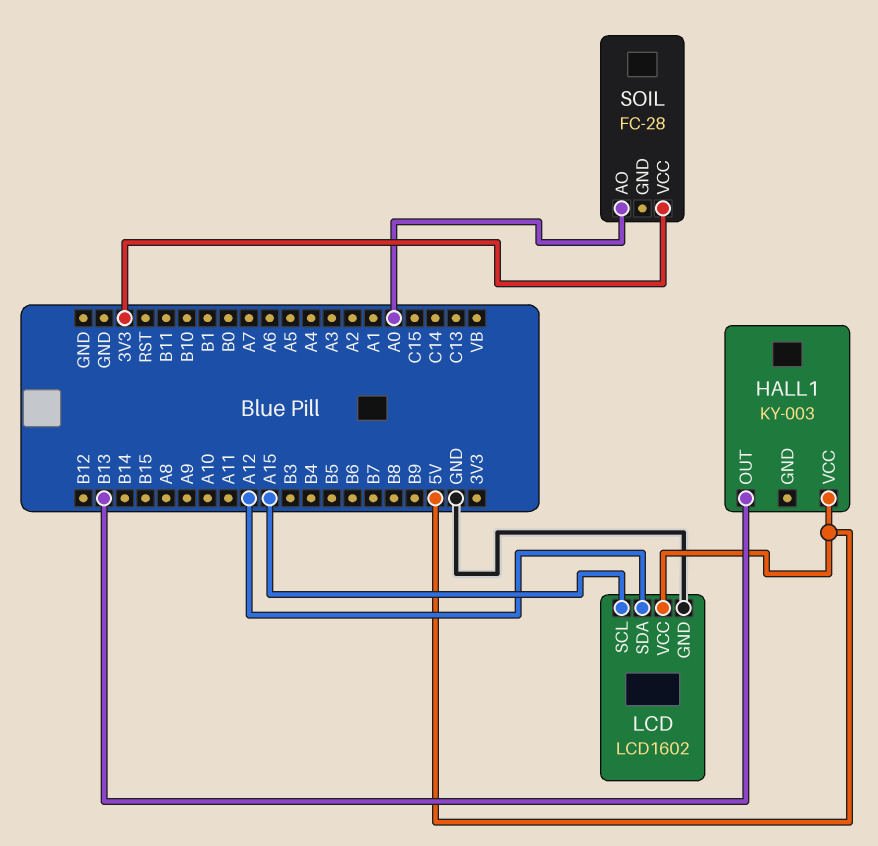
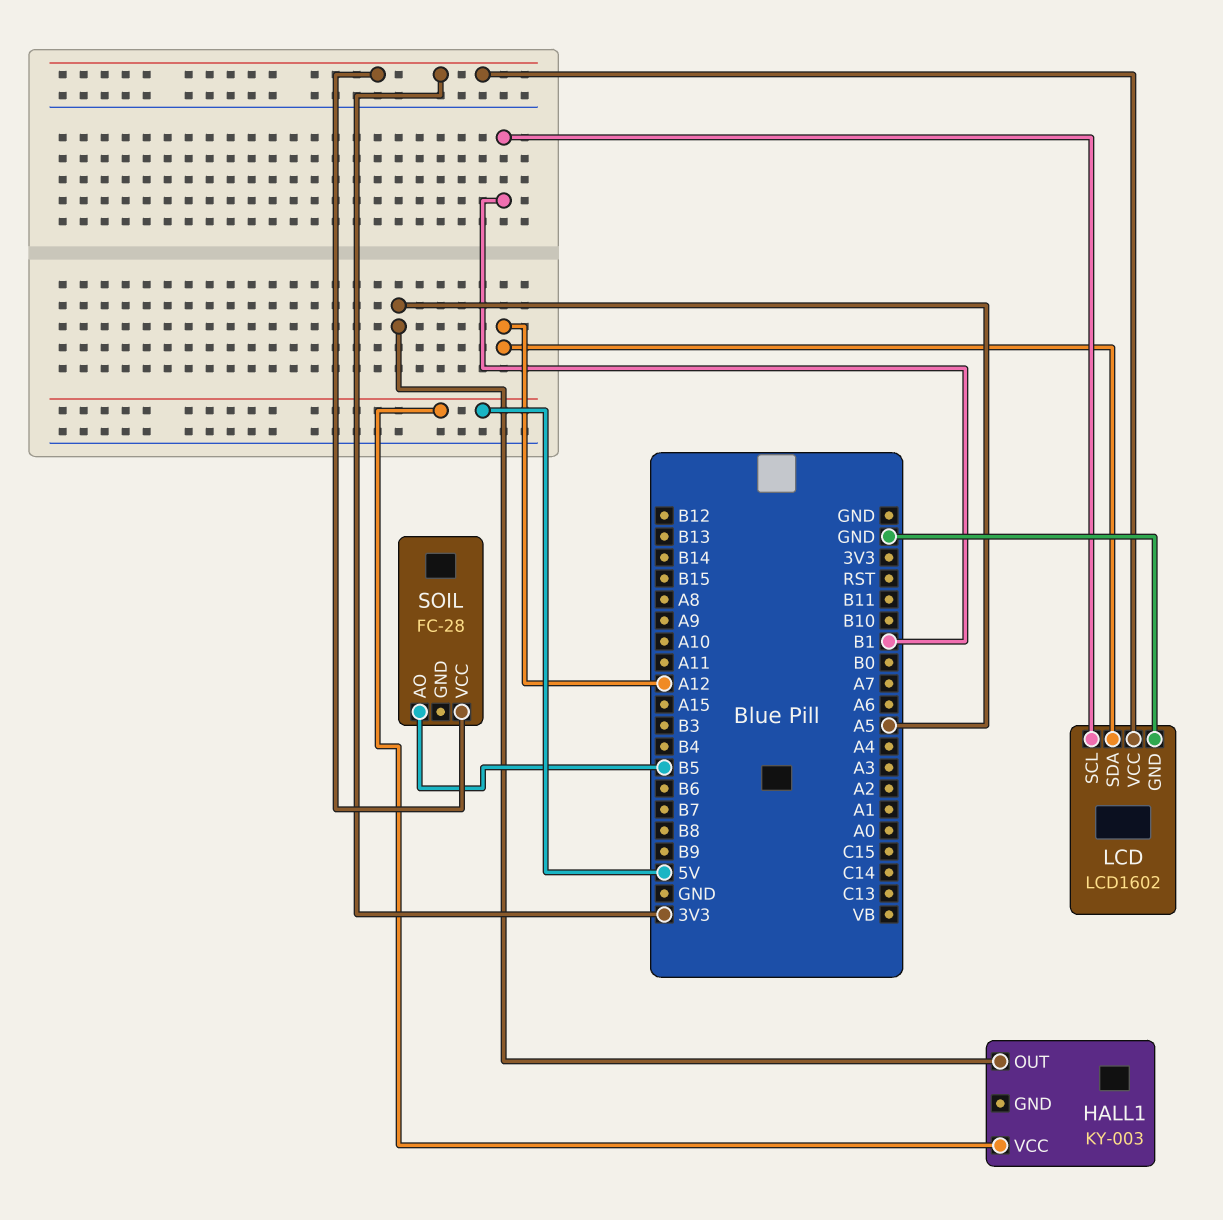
HALL1 pin OUT: B13 -> A5
LCD pin SCL: A15 -> B1
LCD pin VCC: 5V -> 3V3
SOIL pin AO: A0 -> B5

